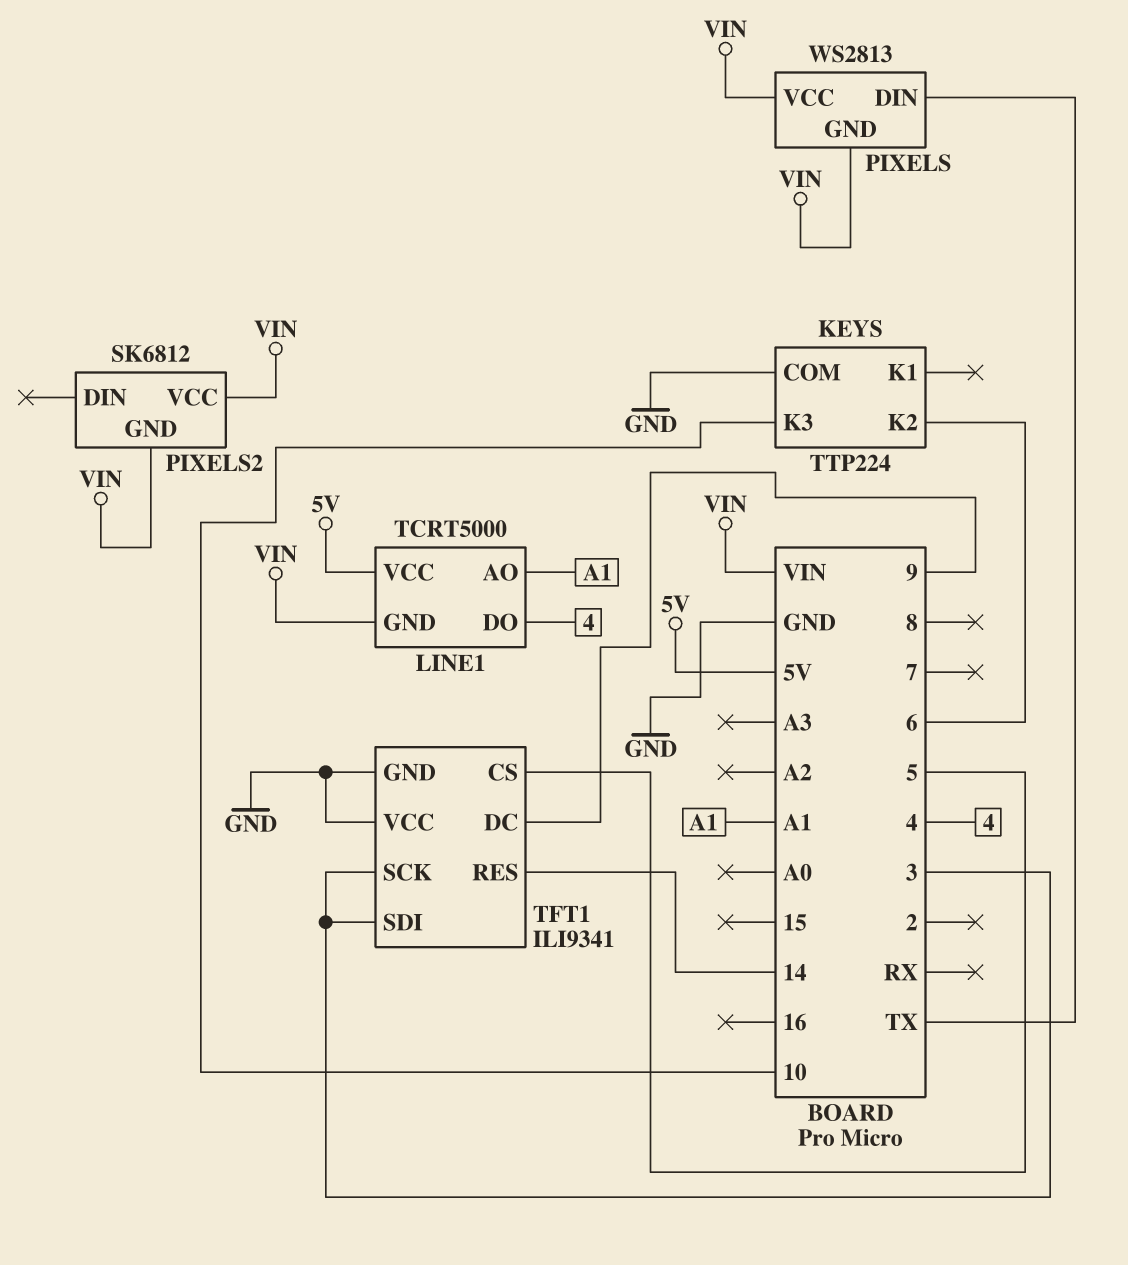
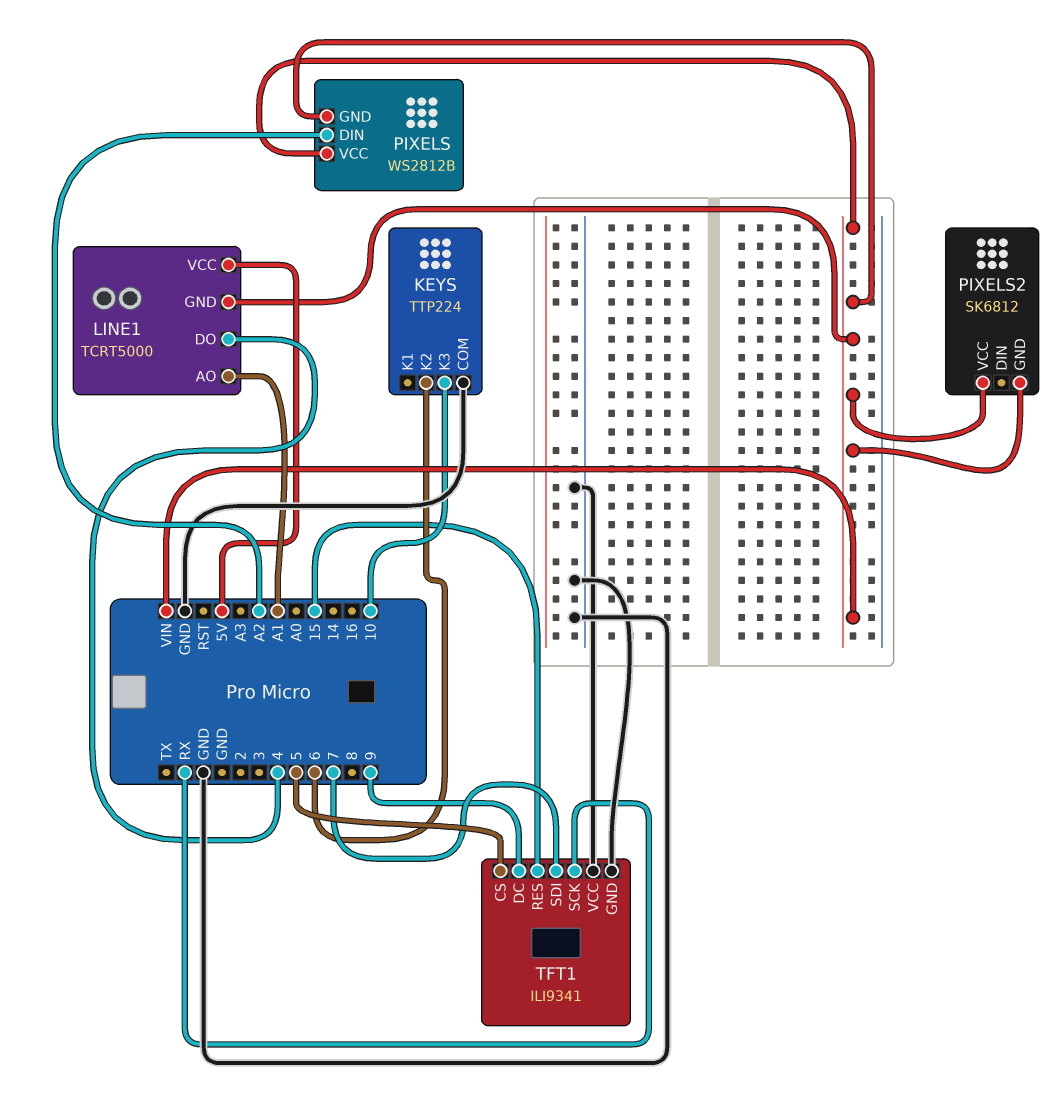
PIXELS: WS2813 -> WS2812B
PIXELS pin DIN: TX -> A2
TFT1 pin RES: 14 -> 15
TFT1 pin SCK: 3 -> RX
TFT1 pin SDI: 3 -> 7

